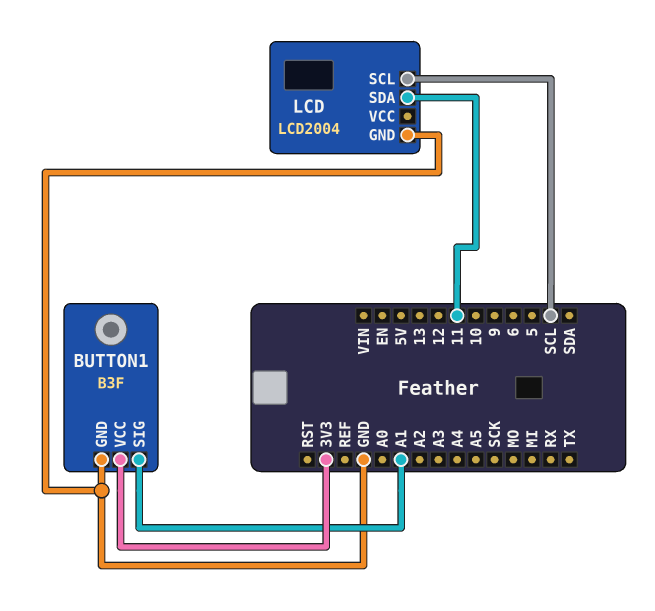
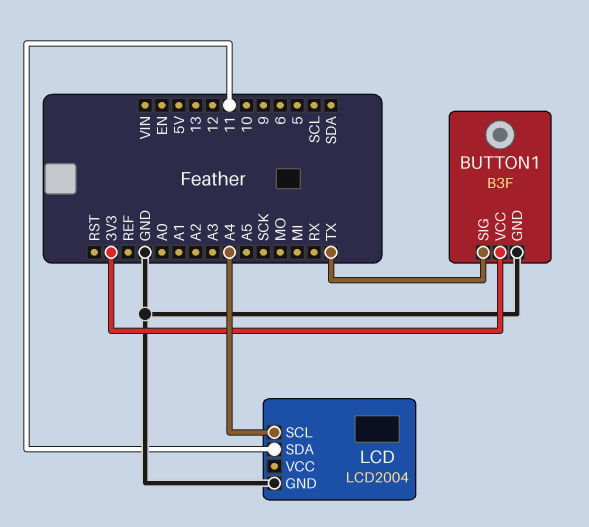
BUTTON1 pin SIG: A1 -> TX
LCD pin SCL: SCL -> A4

